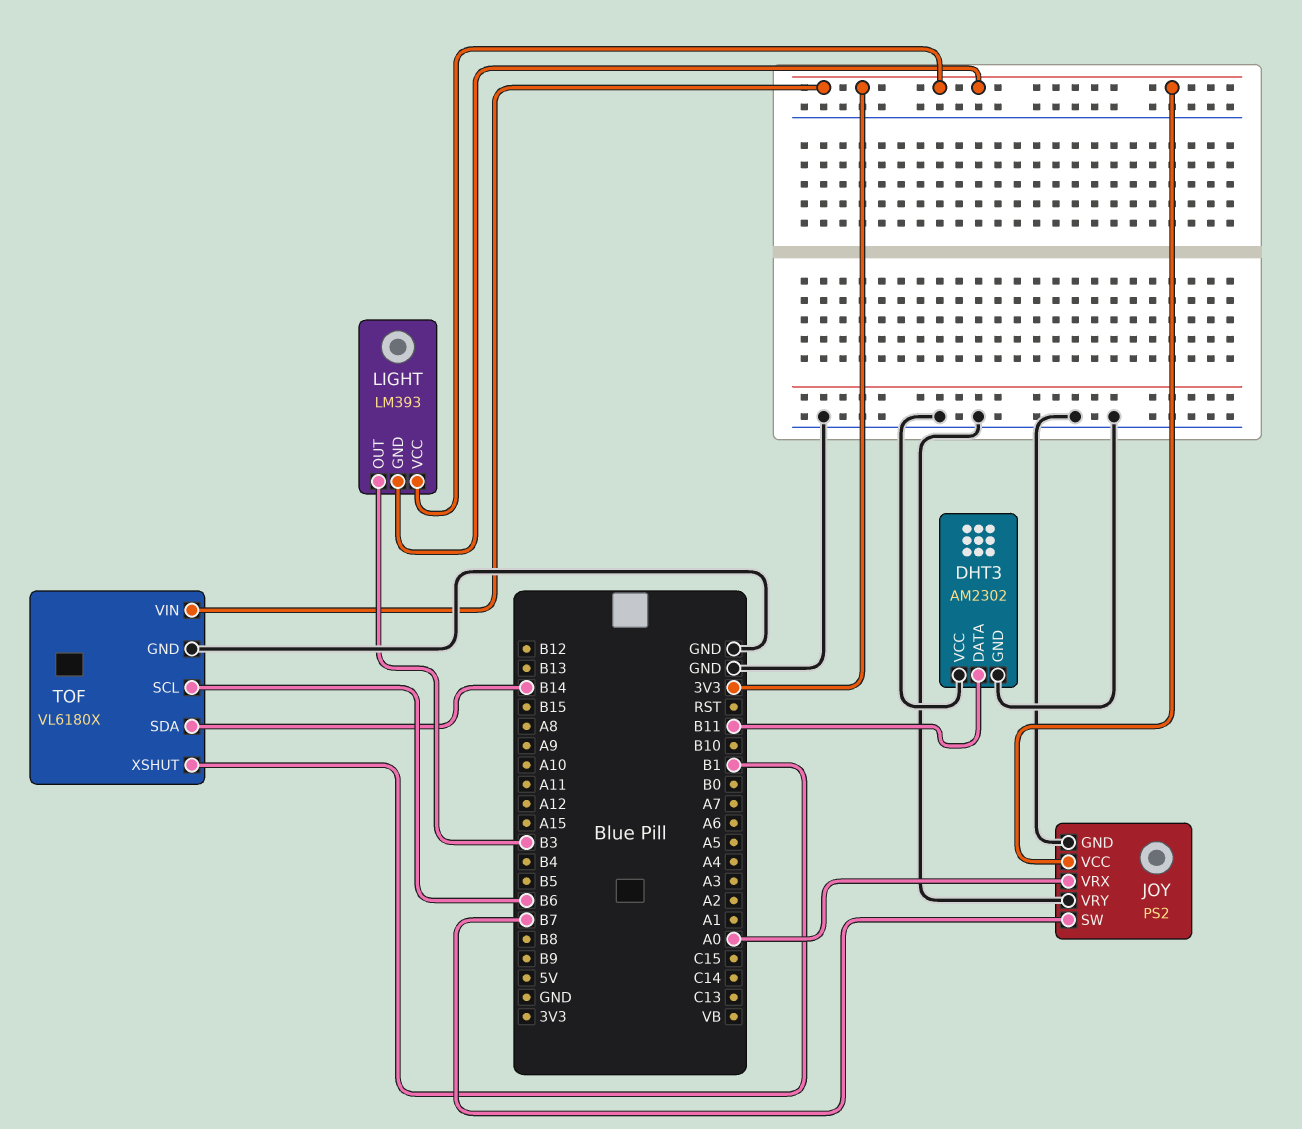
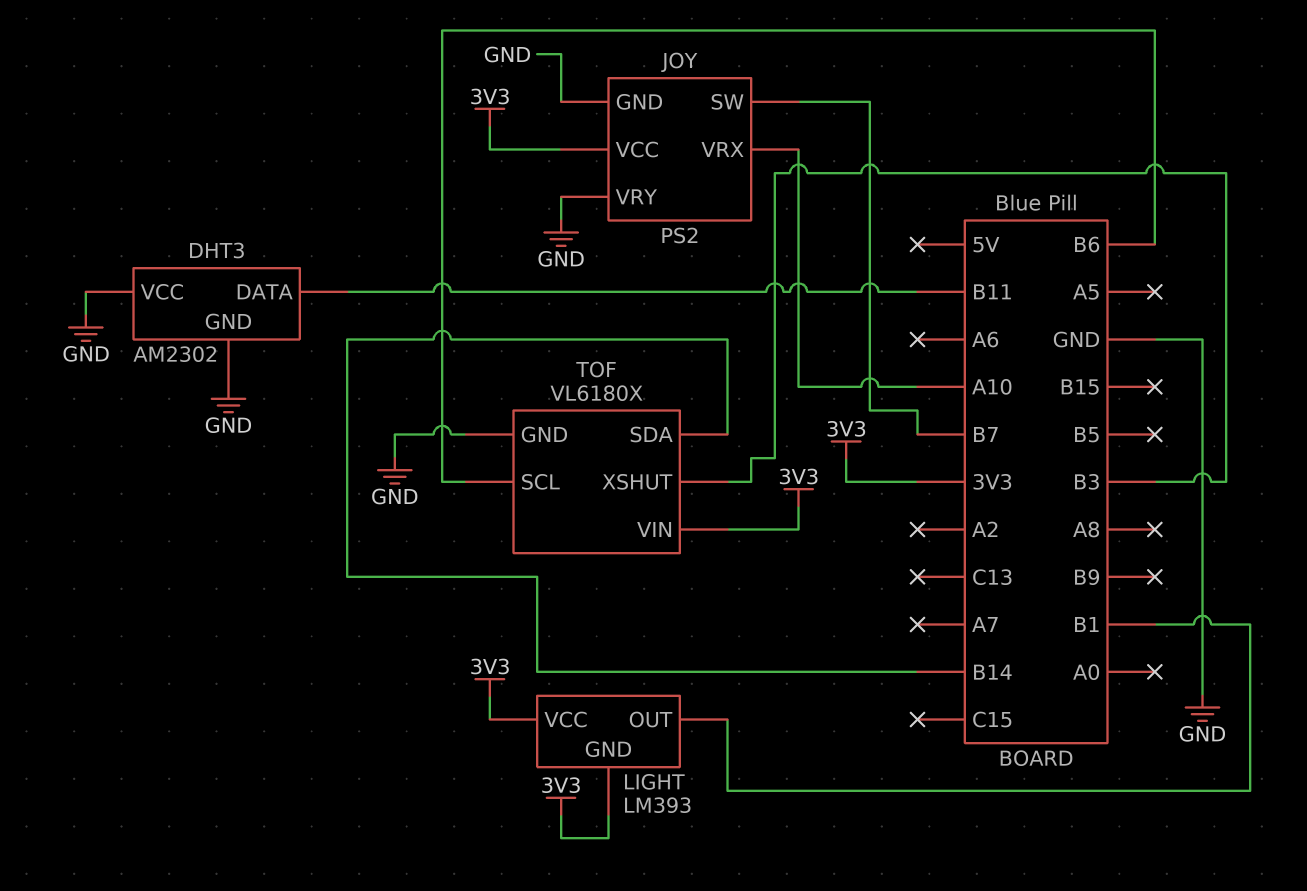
JOY pin VRX: A0 -> A10
LIGHT pin OUT: B3 -> B1
TOF pin XSHUT: B1 -> B3

